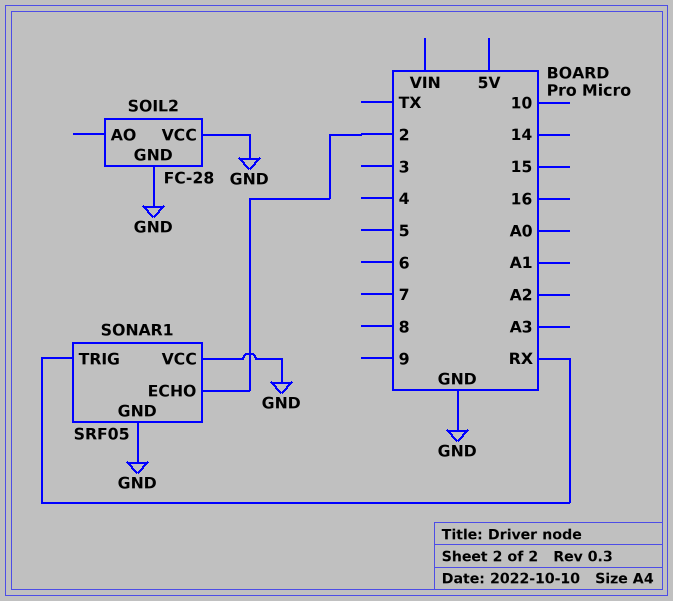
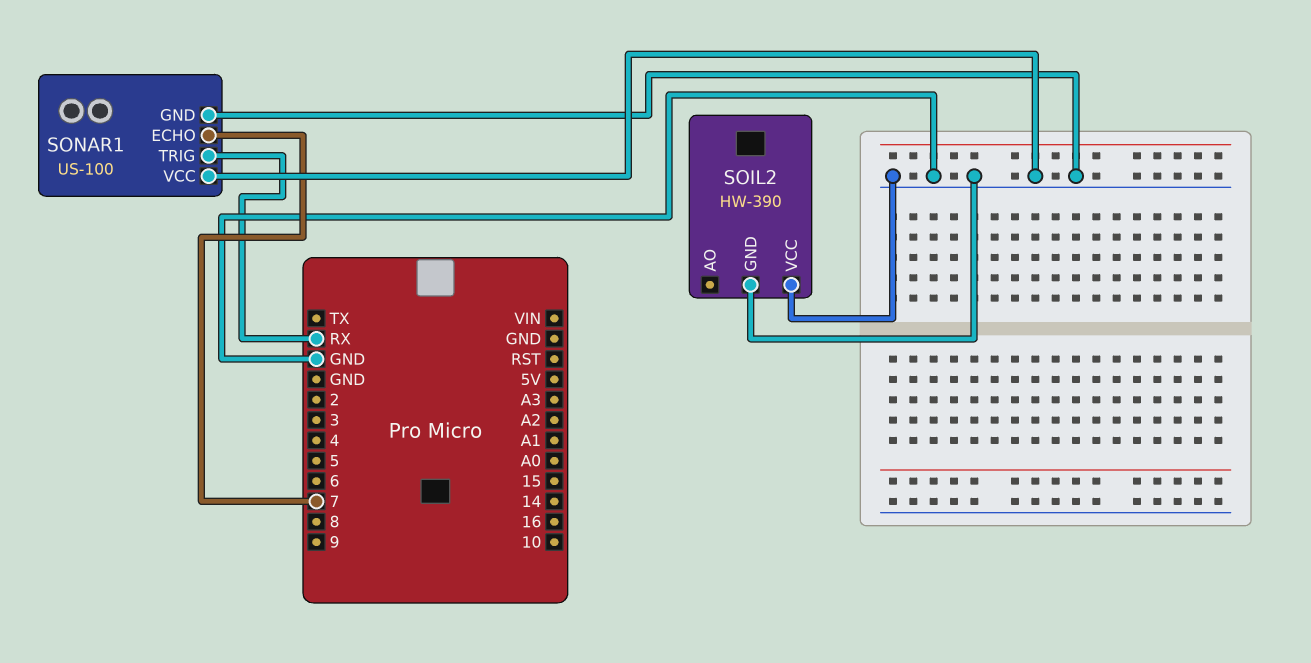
SOIL2: FC-28 -> HW-390
SONAR1: SRF05 -> US-100
SONAR1 pin ECHO: 2 -> 7

